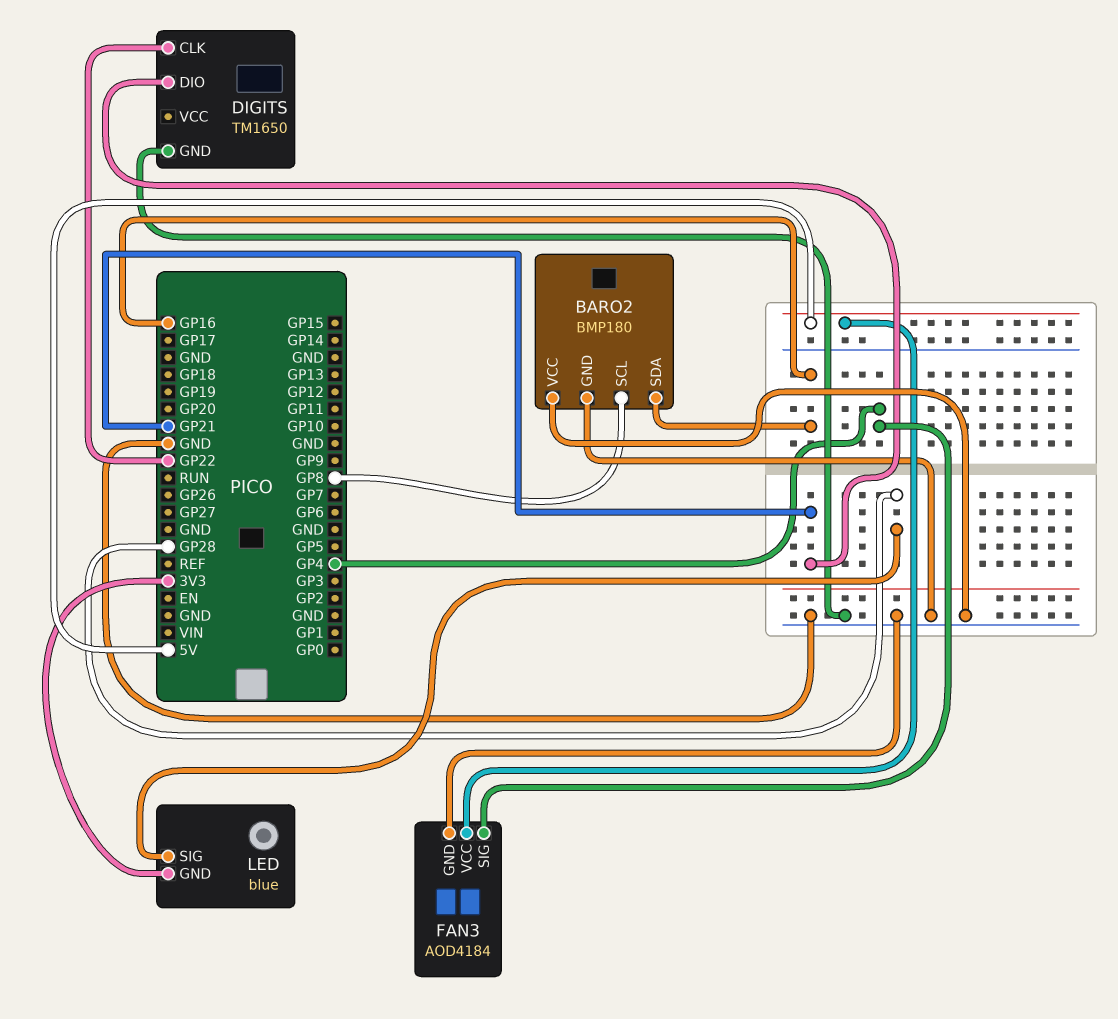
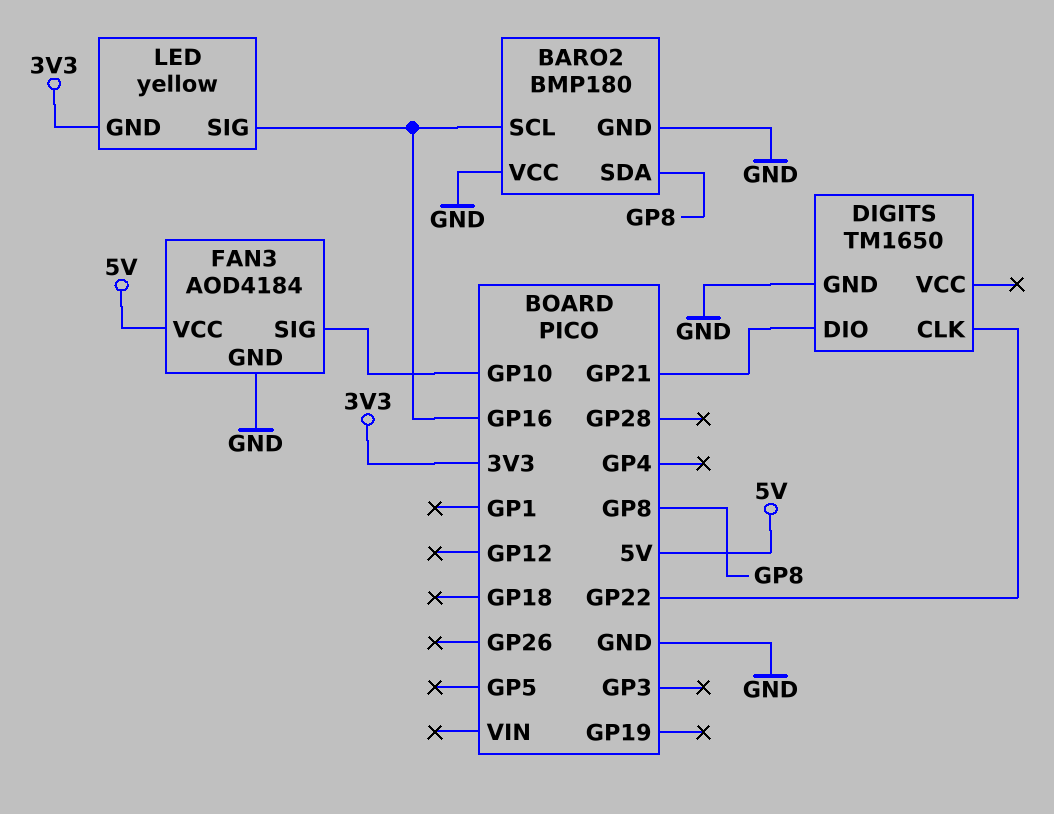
BARO2 pin SCL: GP8 -> GP16
BARO2 pin SDA: GP16 -> GP8
FAN3 pin SIG: GP4 -> GP10
LED: blue -> yellow
LED pin SIG: GP28 -> GP16

